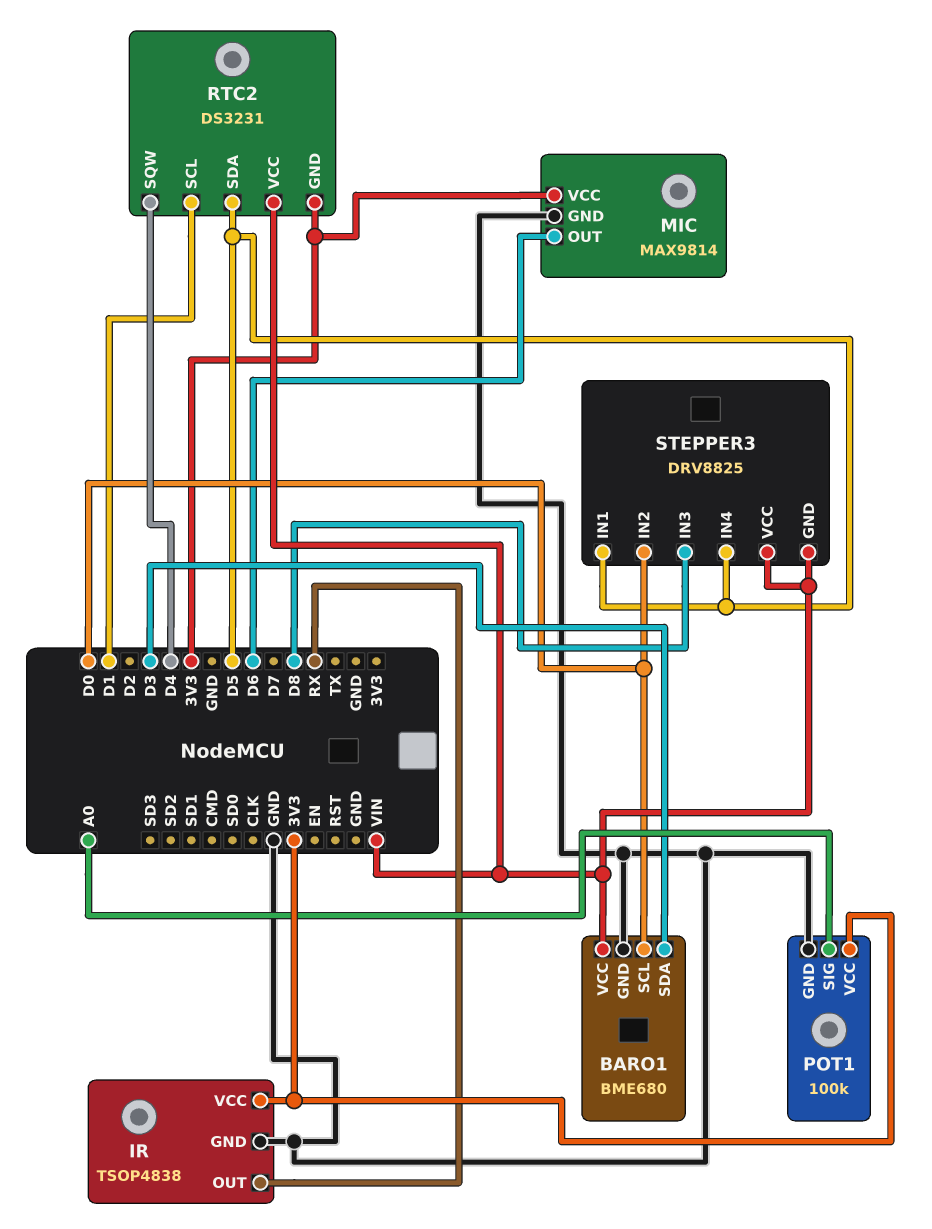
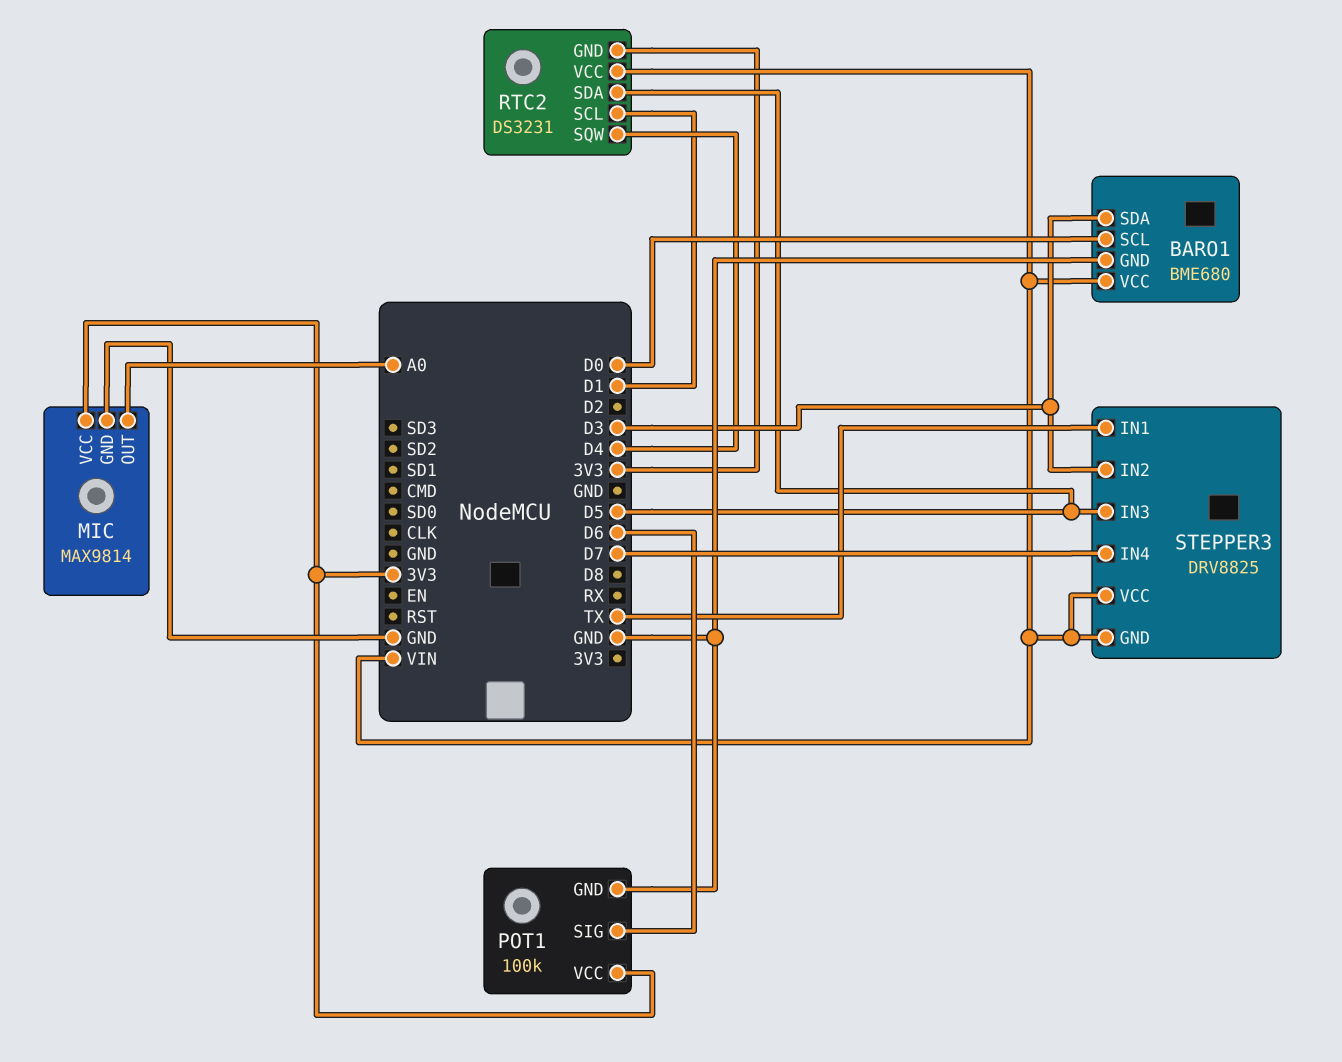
IR: TSOP4838 -> none
IR pin GND: GND -> none
IR pin OUT: RX -> none
IR pin VCC: 3V3 -> none
MIC pin OUT: D6 -> A0
POT1 pin SIG: A0 -> D6
STEPPER3 pin IN1: D5 -> TX
STEPPER3 pin IN2: D0 -> D3
STEPPER3 pin IN3: D8 -> D5
STEPPER3 pin IN4: D5 -> D7

